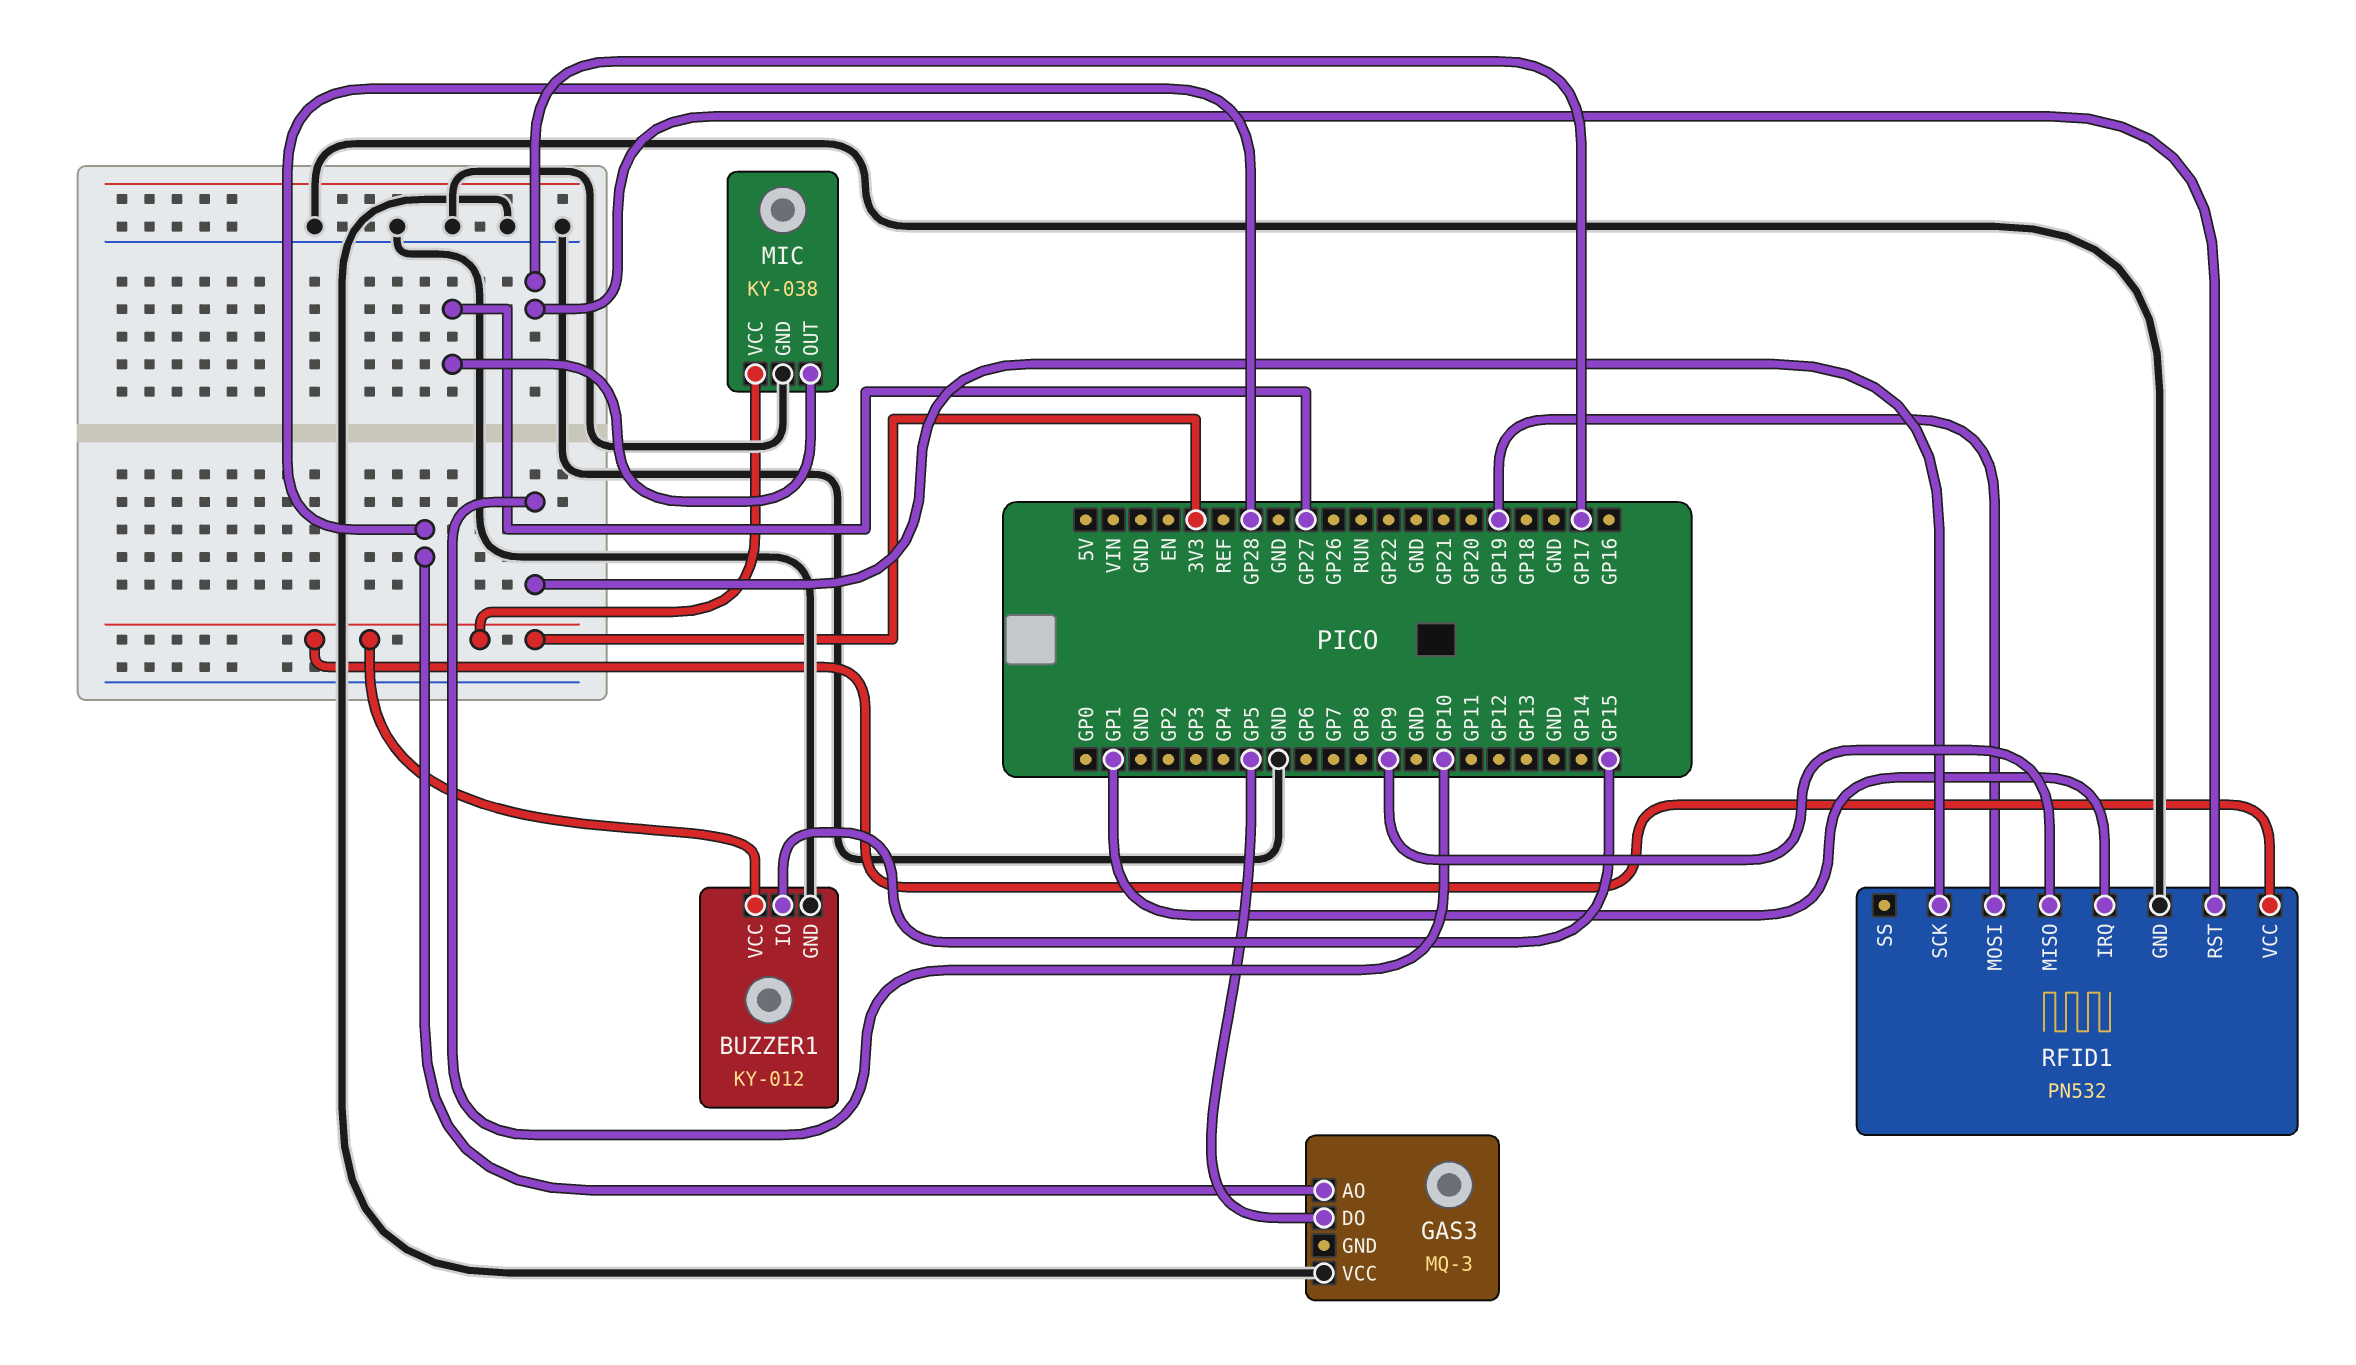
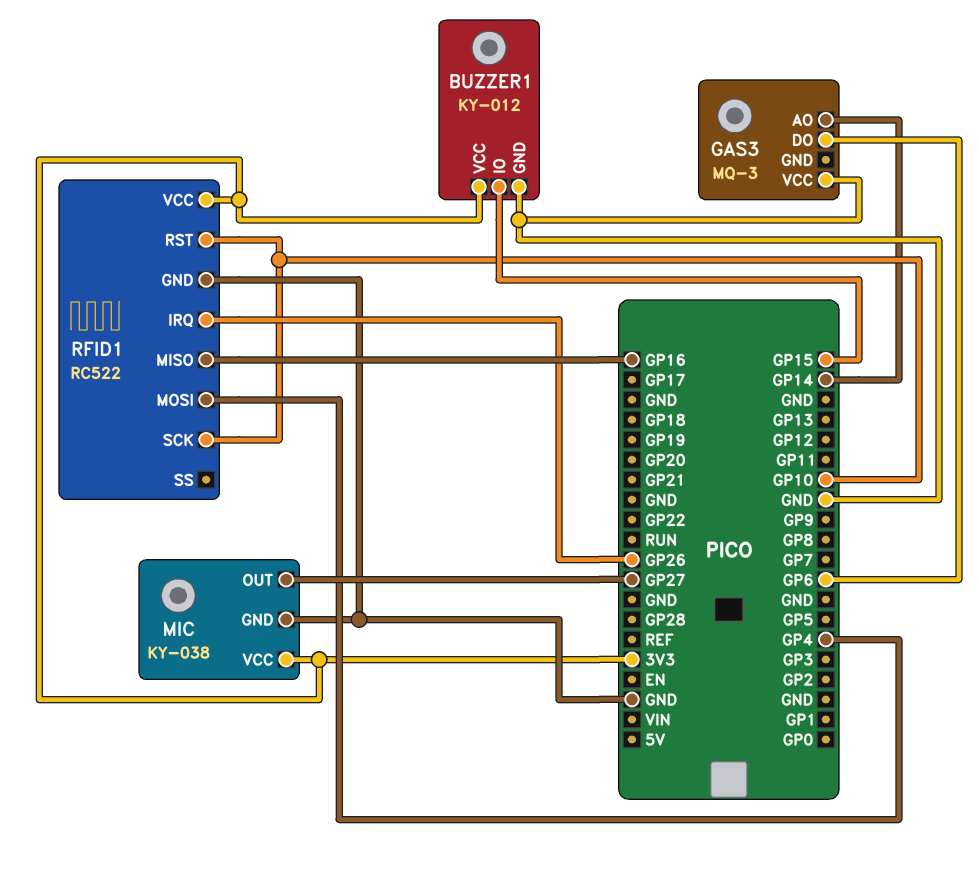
GAS3 pin AO: GP28 -> GP14
GAS3 pin DO: GP5 -> GP6
RFID1: PN532 -> RC522
RFID1 pin IRQ: GP1 -> GP26
RFID1 pin MISO: GP9 -> GP16
RFID1 pin MOSI: GP19 -> GP4
RFID1 pin RST: GP17 -> GP10

